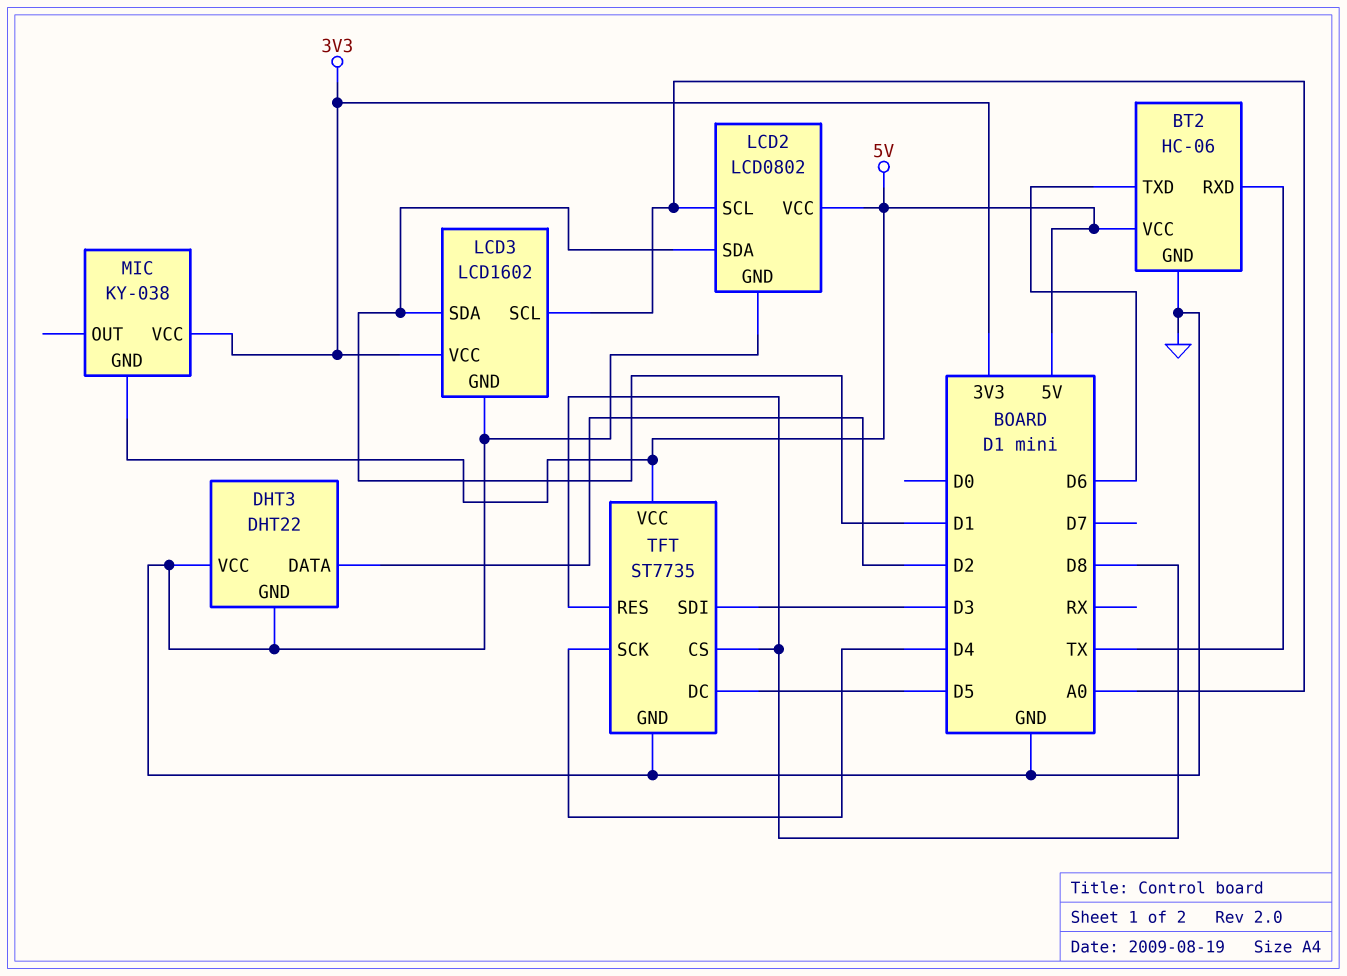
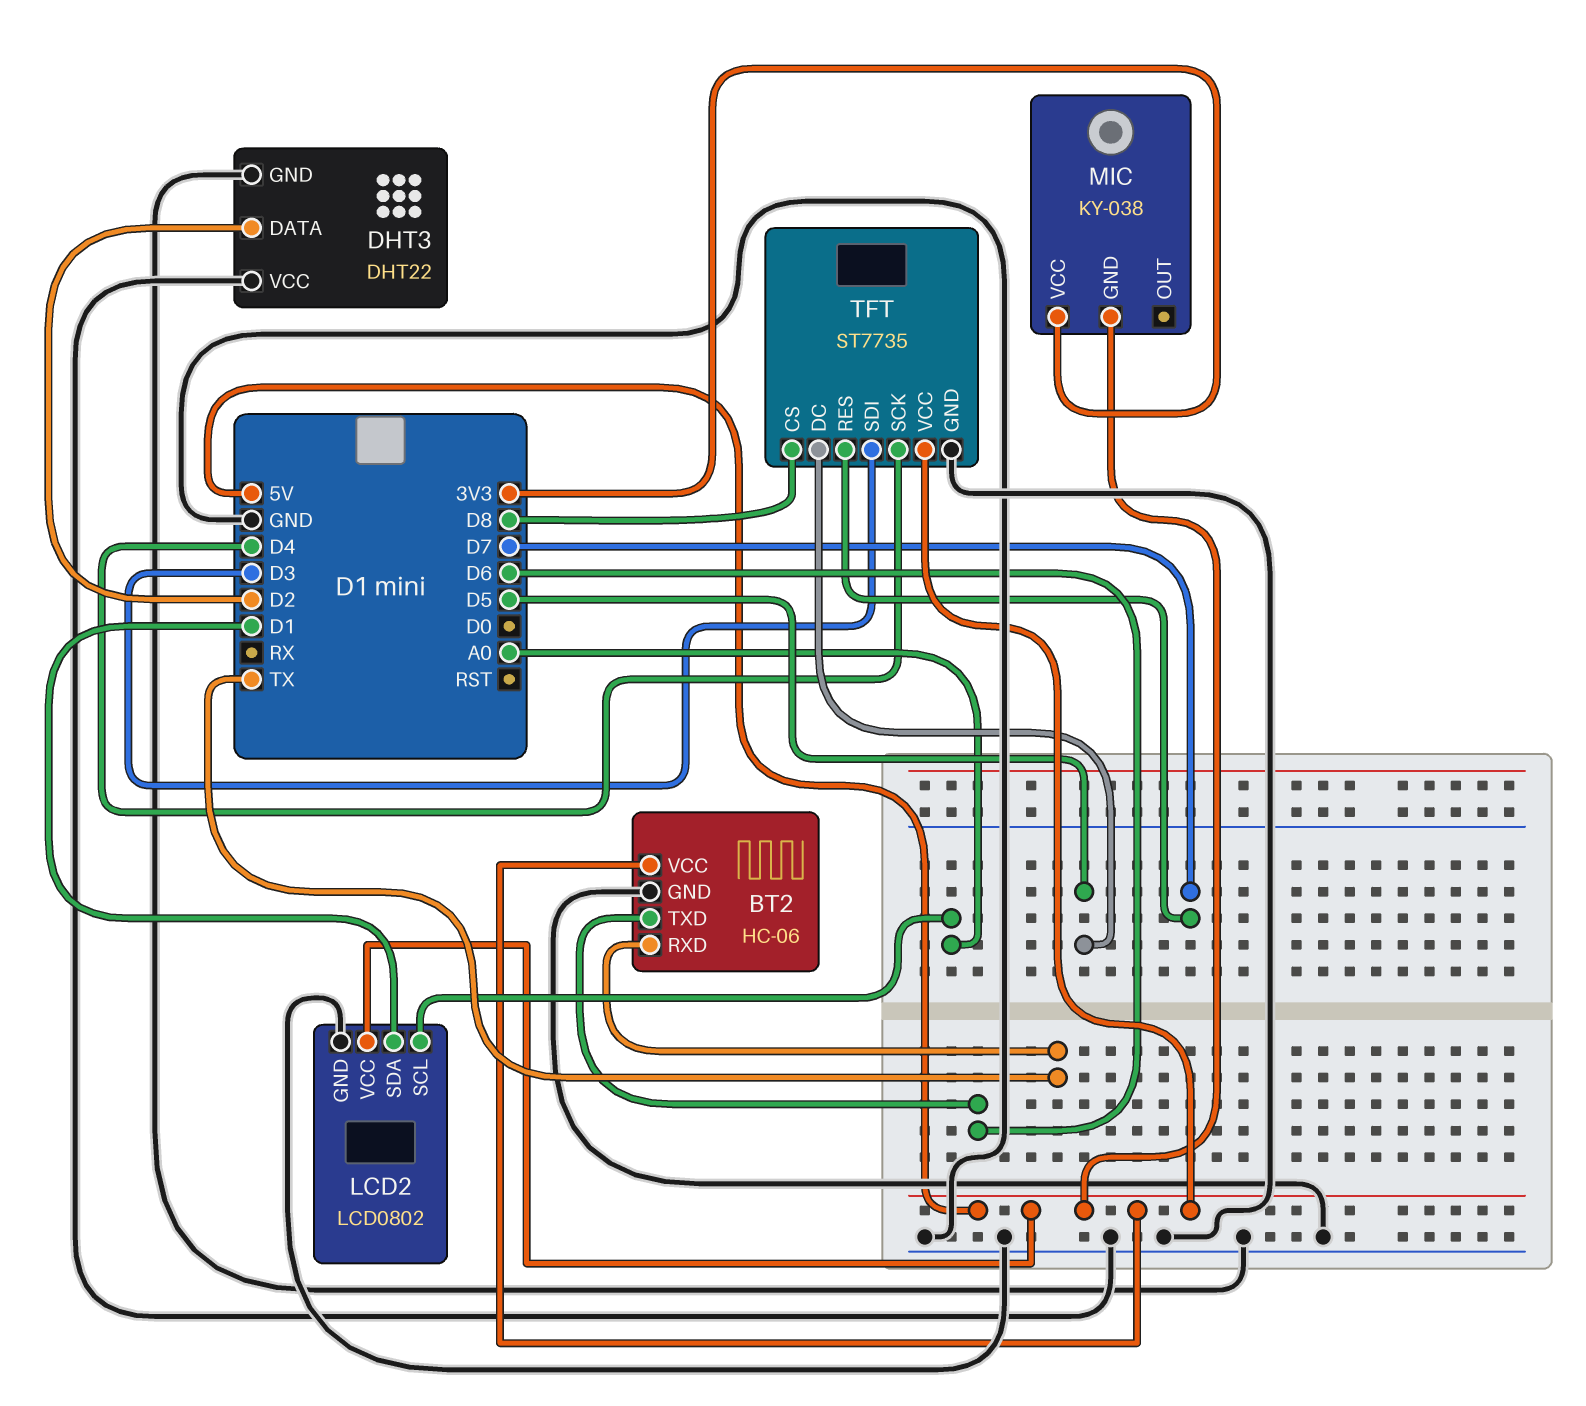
LCD3: LCD1602 -> none
LCD3 pin GND: GND -> none
LCD3 pin SCL: A0 -> none
LCD3 pin SDA: D1 -> none
LCD3 pin VCC: 3V3 -> none
TFT pin RES: D8 -> D7

